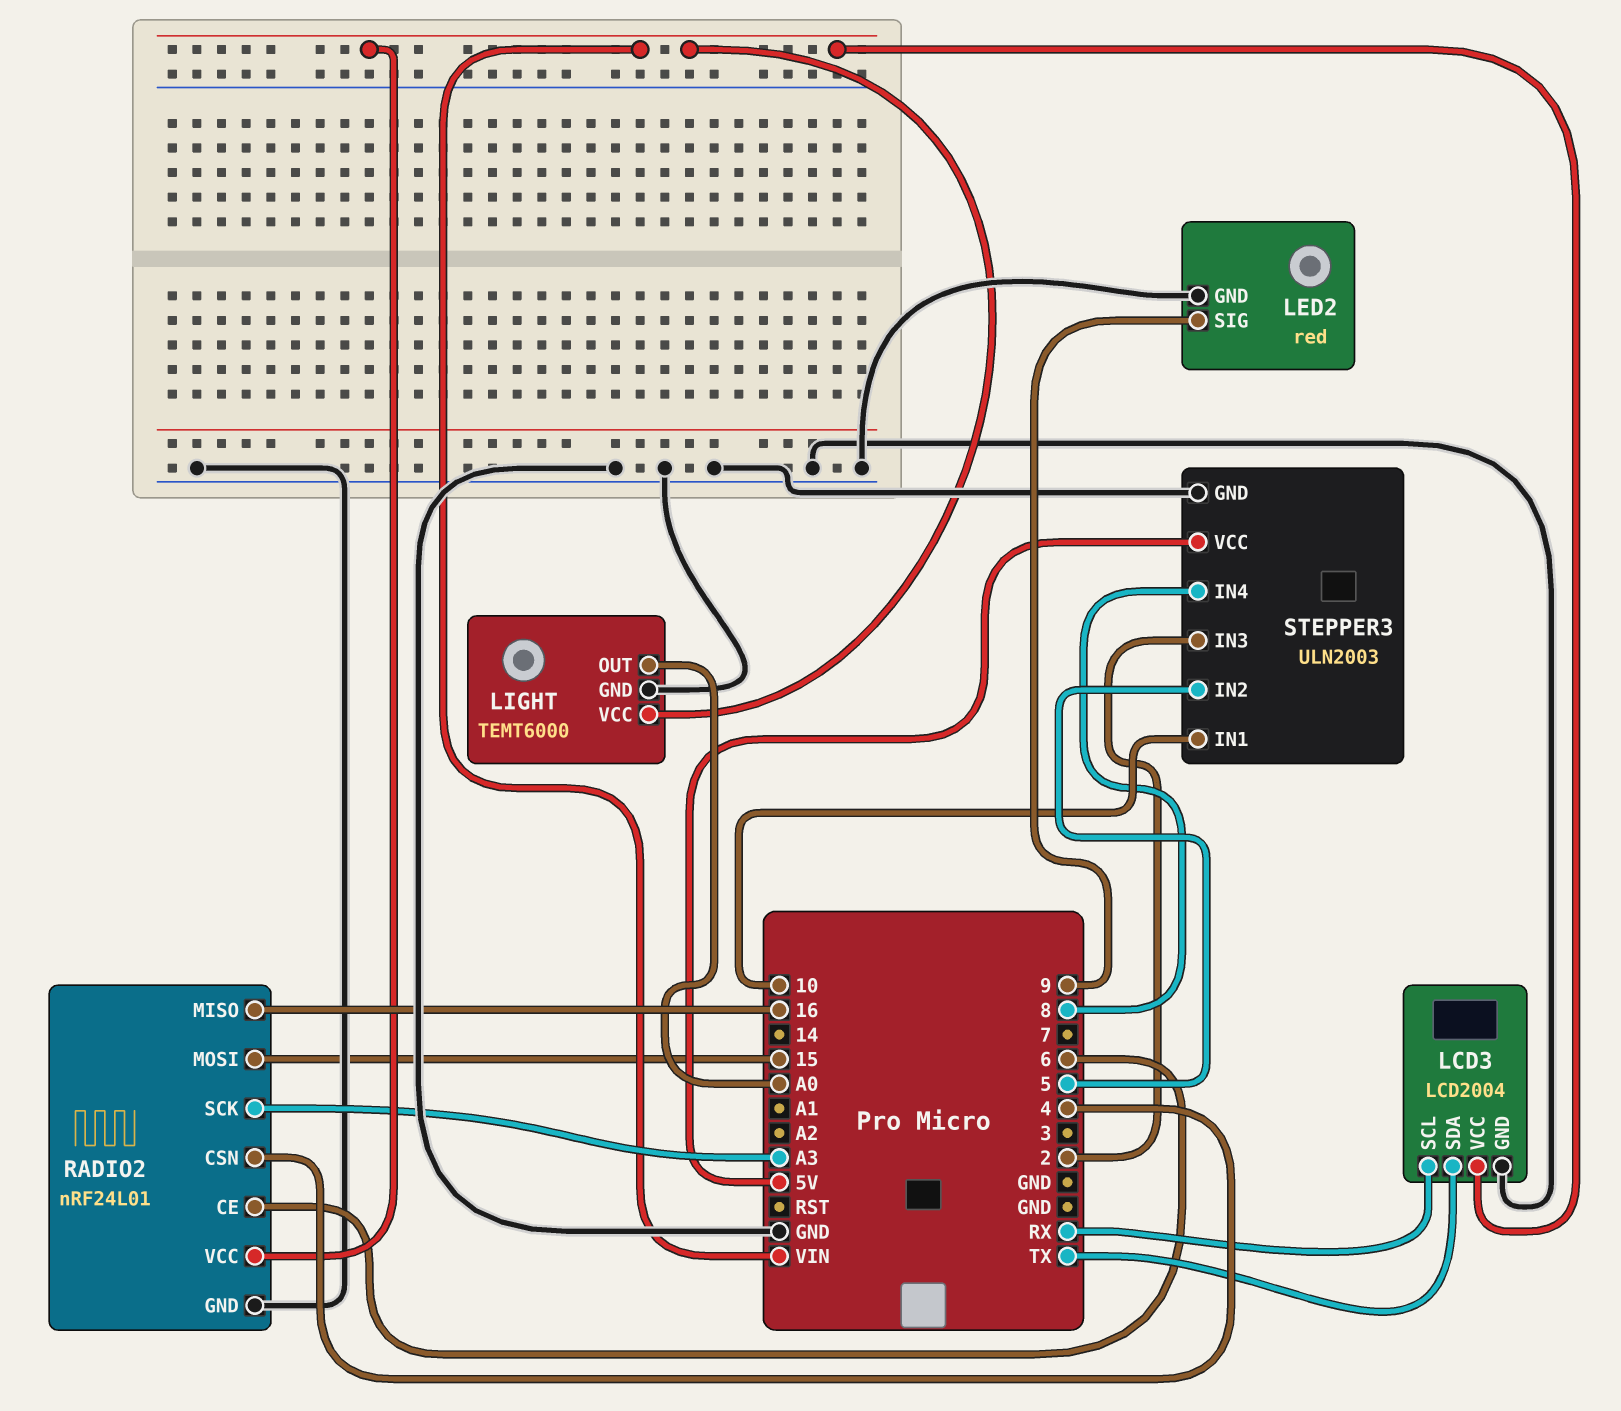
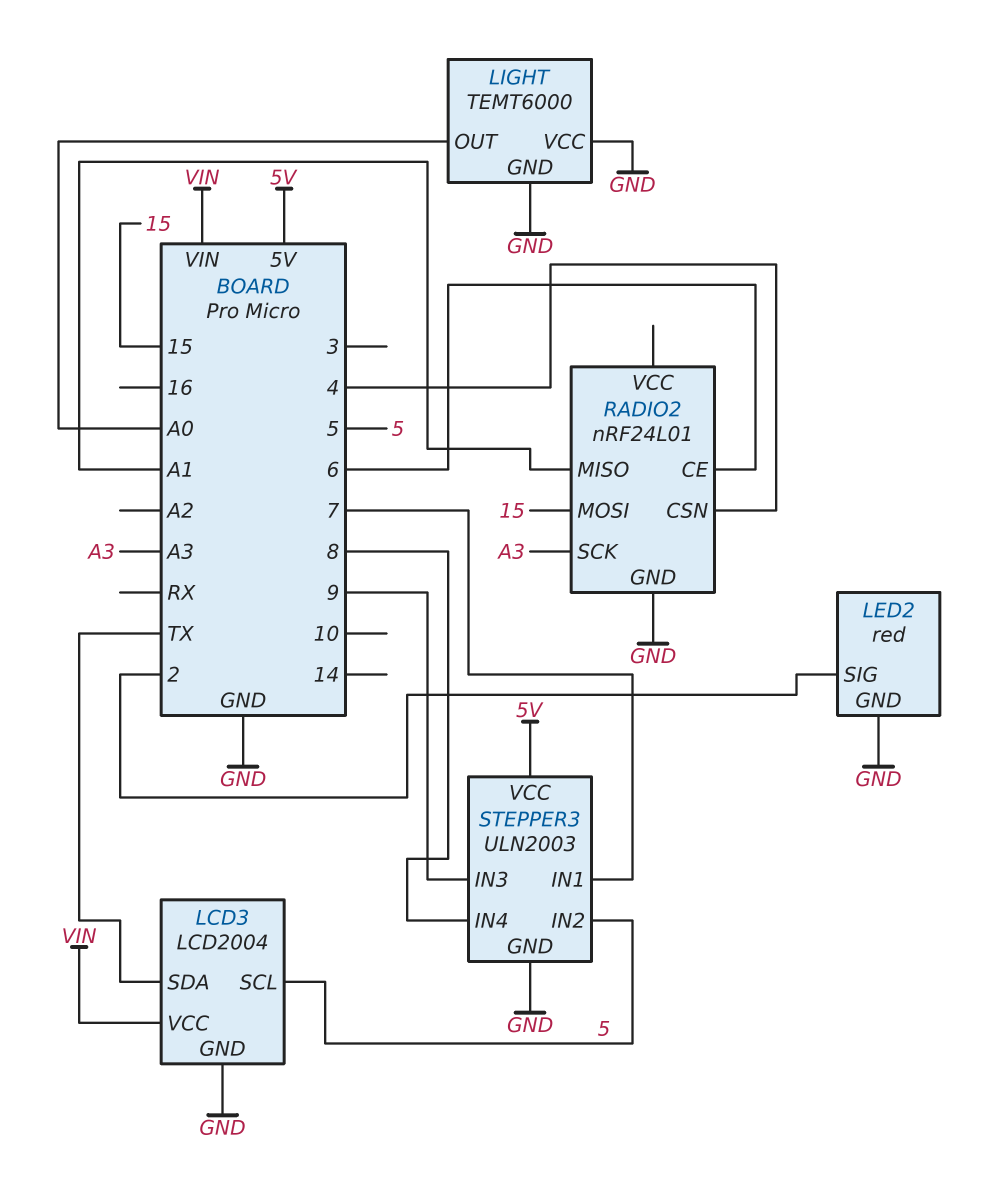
LCD3 pin SCL: RX -> 5
LED2 pin SIG: 9 -> 2
LIGHT pin VCC: VIN -> GND
RADIO2 pin MISO: 16 -> A1
RADIO2 pin VCC: VIN -> none
STEPPER3 pin IN1: 10 -> 7
STEPPER3 pin IN3: 2 -> 9

